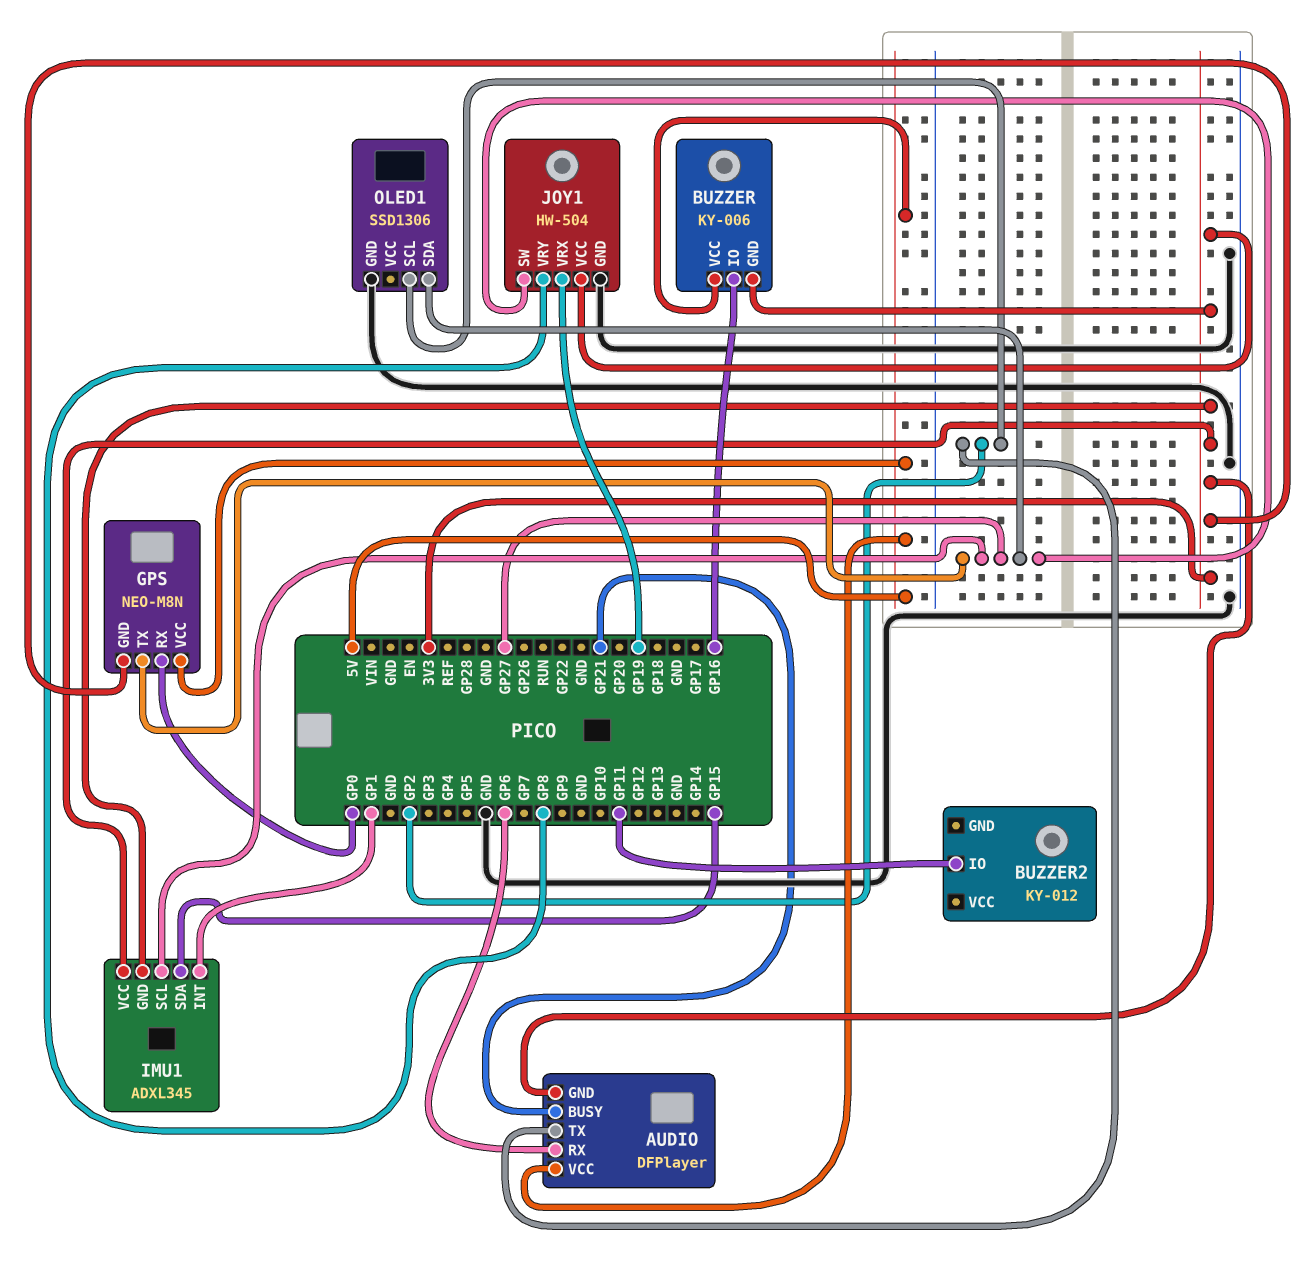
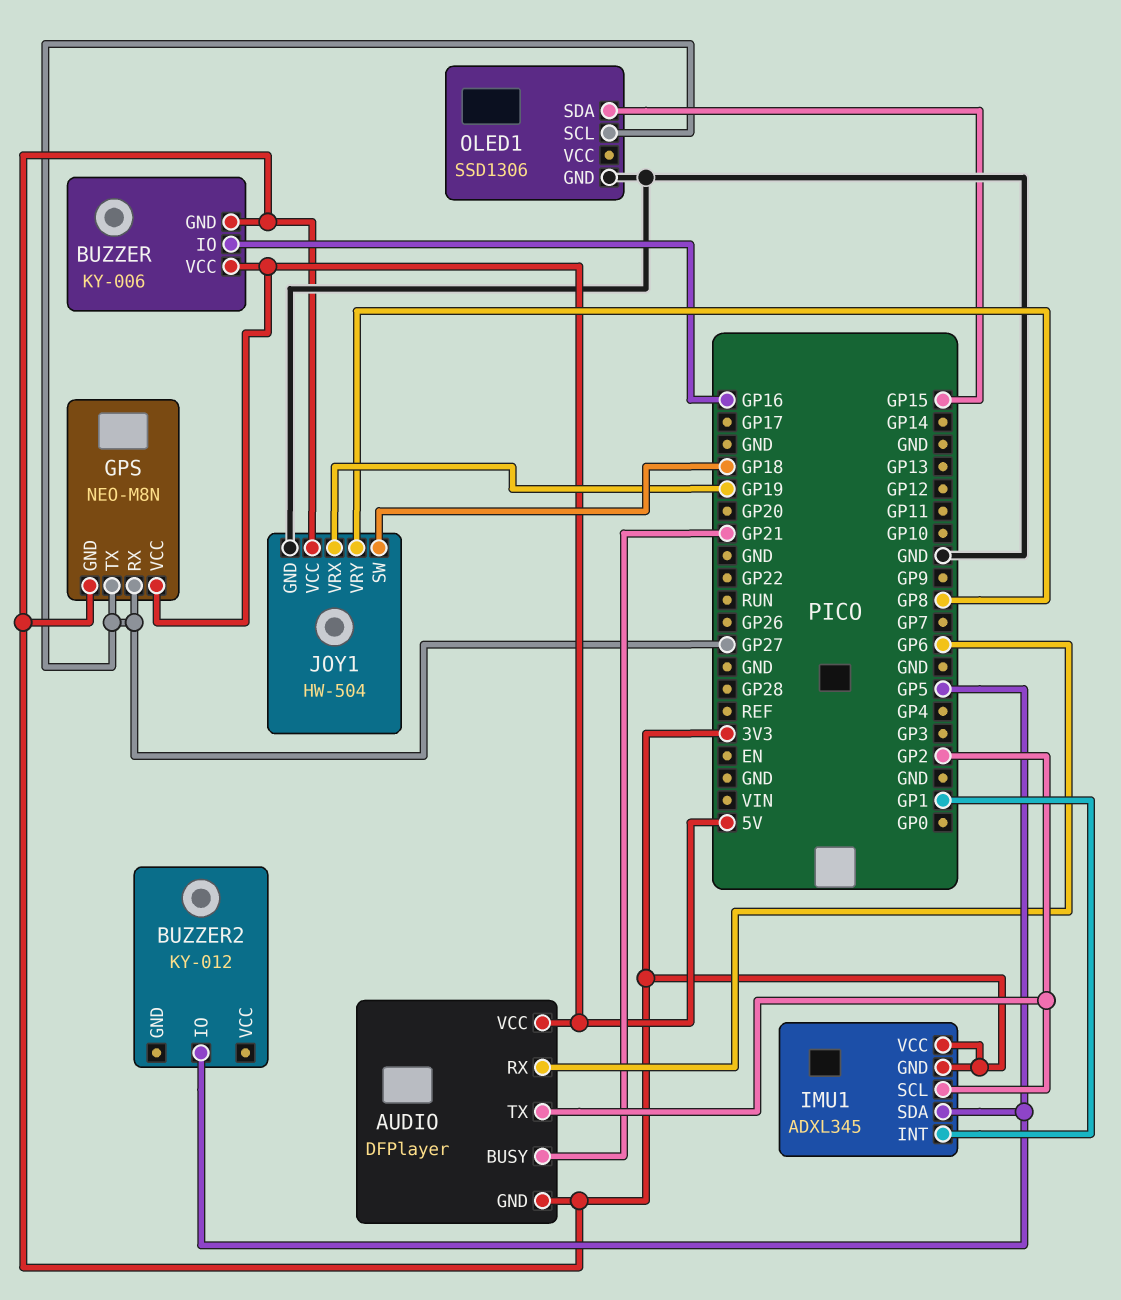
BUZZER2 pin IO: GP11 -> GP5
GPS pin RX: GP0 -> GP27
IMU1 pin SCL: GP27 -> GP2
IMU1 pin SDA: GP15 -> GP5
JOY1 pin SW: GP27 -> GP18
OLED1 pin SCL: GP2 -> GP27
OLED1 pin SDA: GP27 -> GP15

